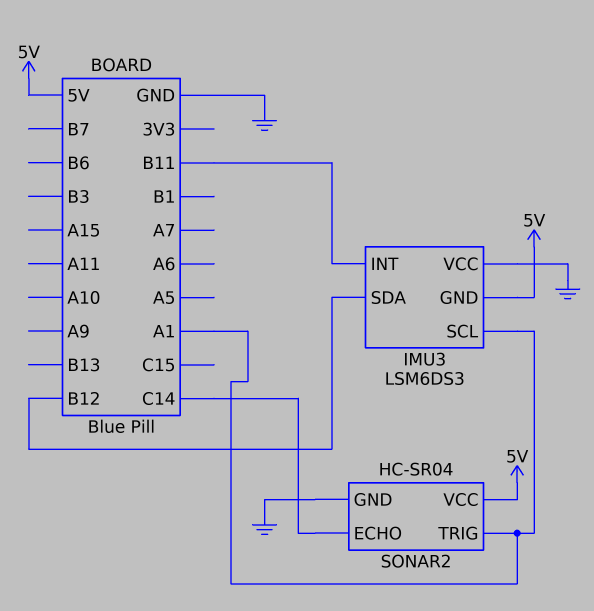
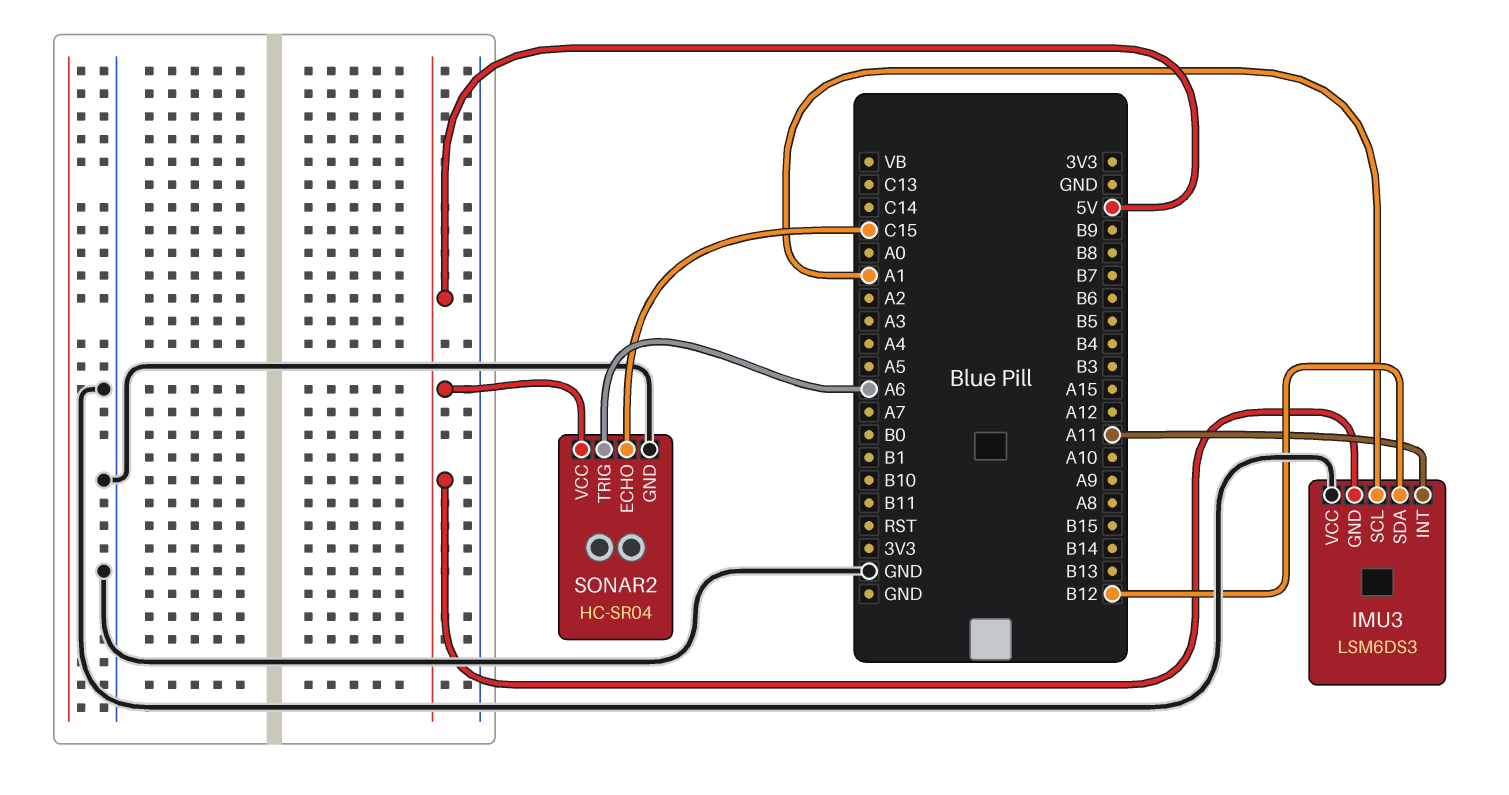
IMU3 pin INT: B11 -> A11
SONAR2 pin ECHO: C14 -> C15
SONAR2 pin TRIG: A1 -> A6

